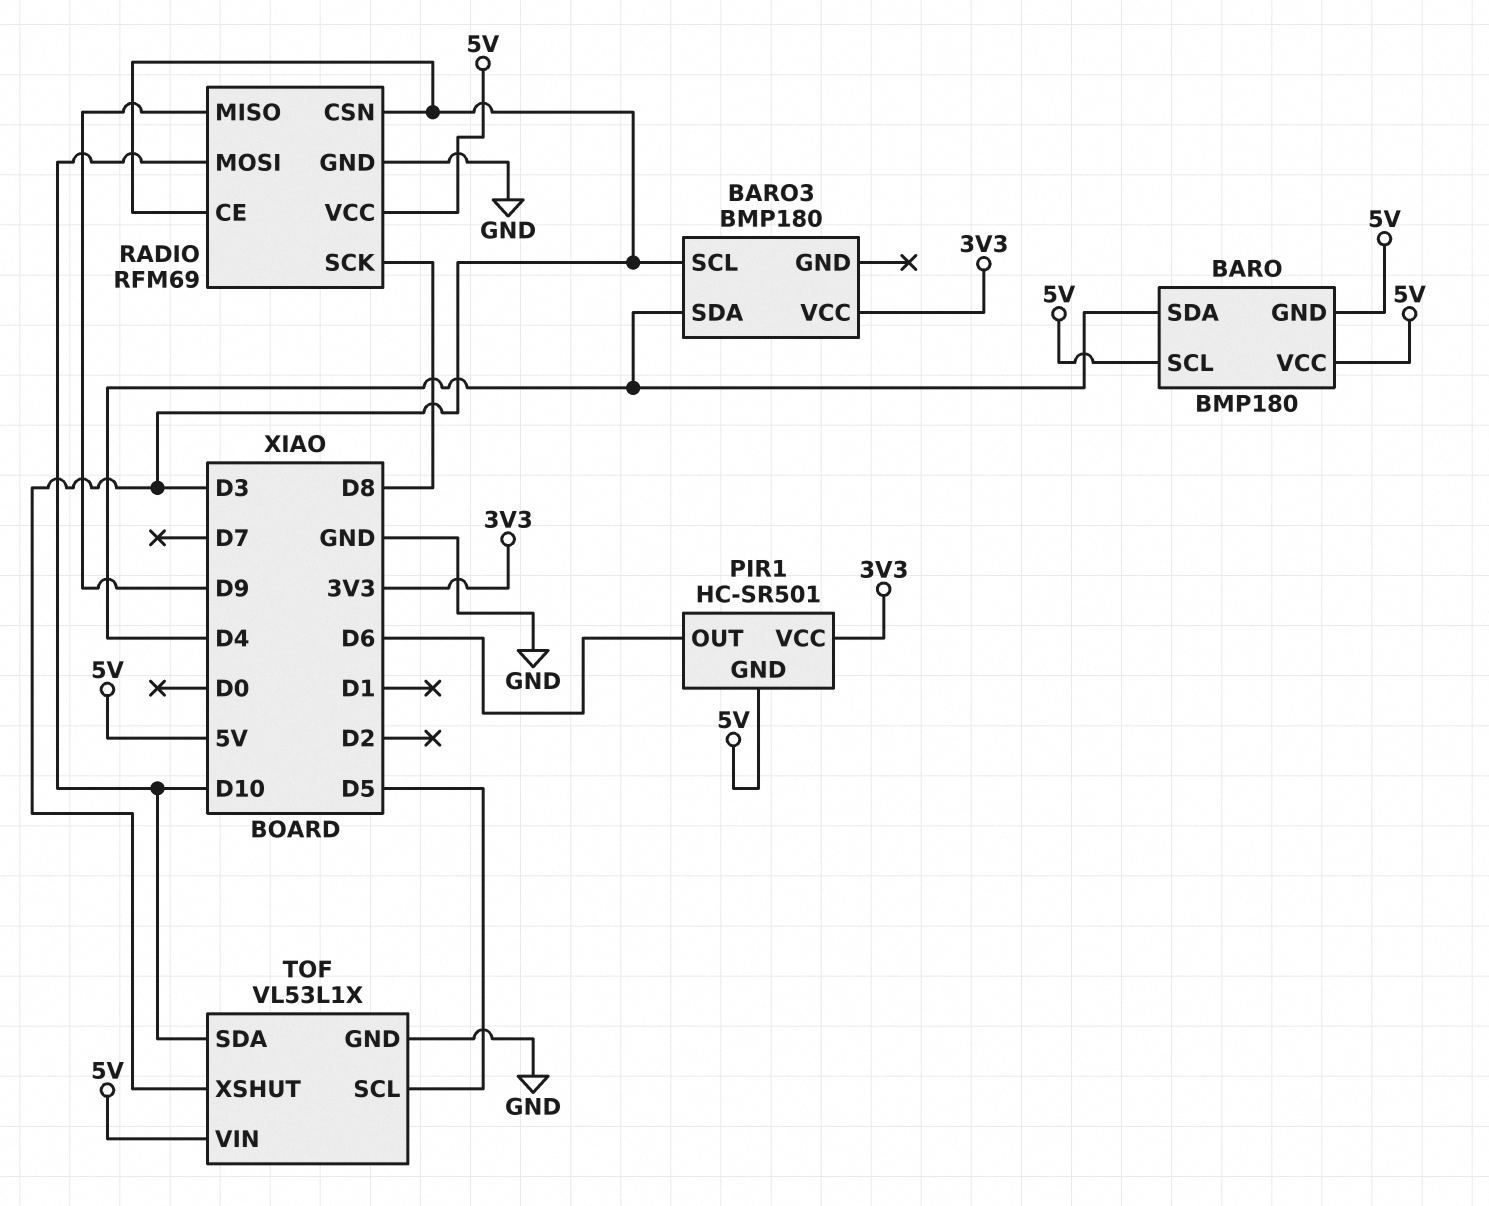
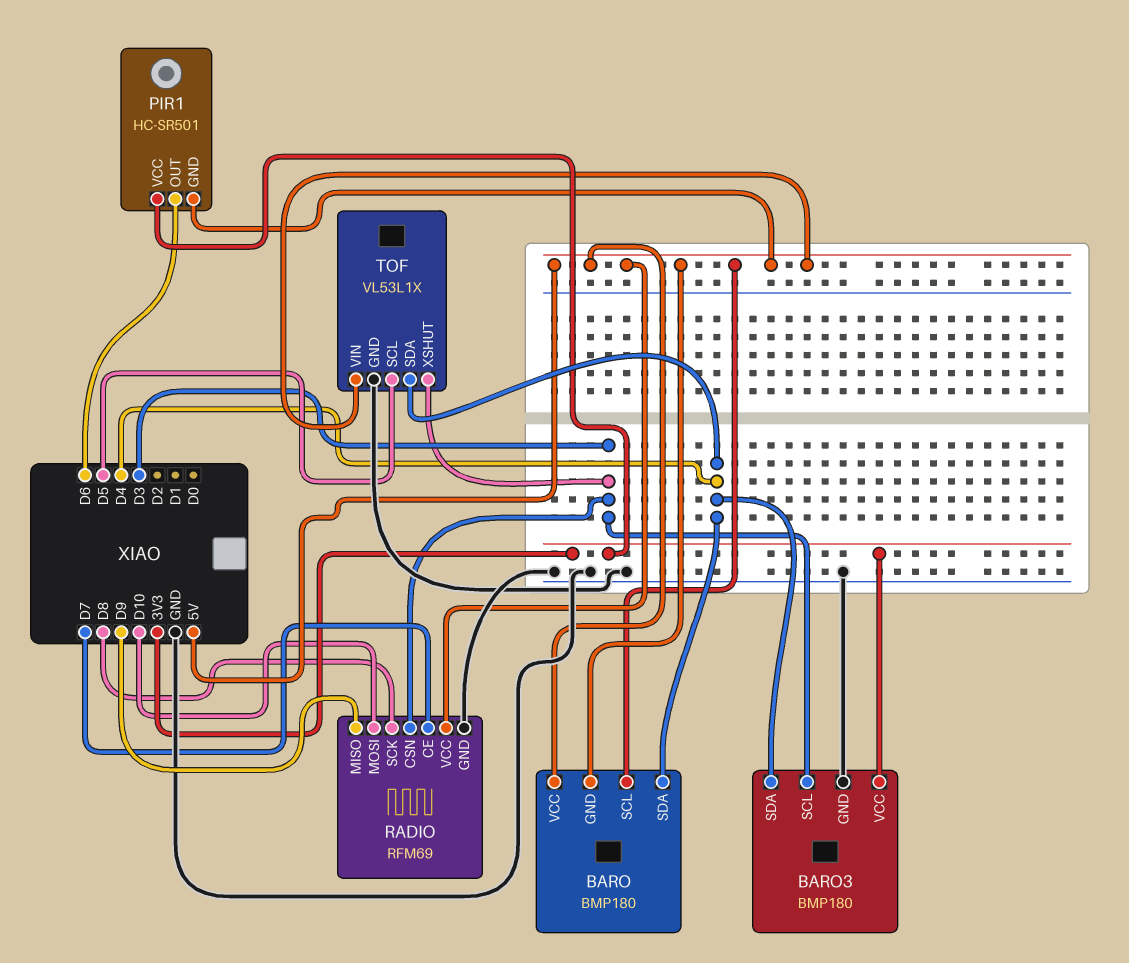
BARO3 pin GND: none -> GND
RADIO pin CE: D3 -> D7
TOF pin SDA: D10 -> D4

